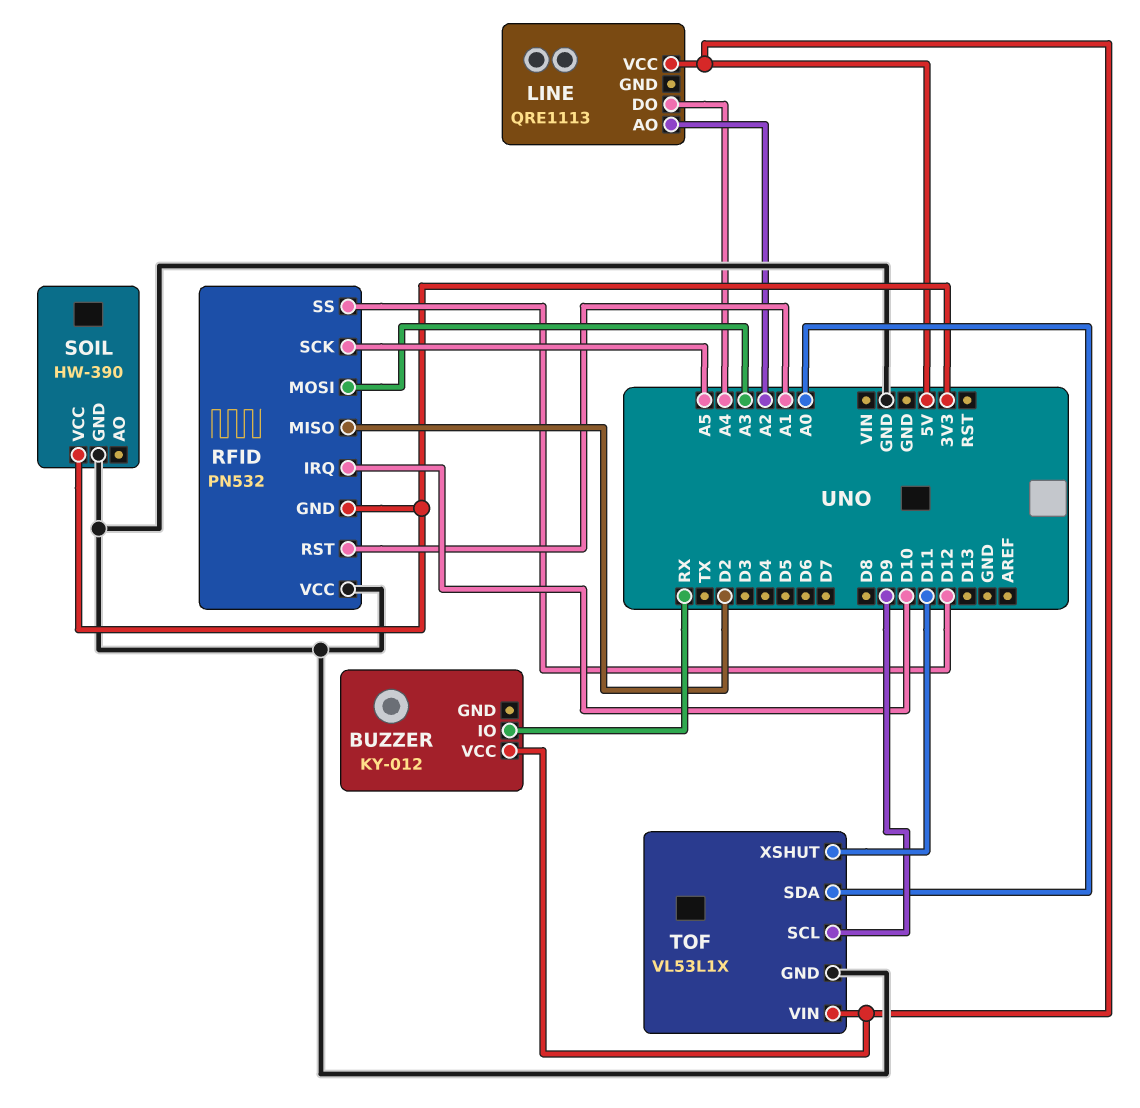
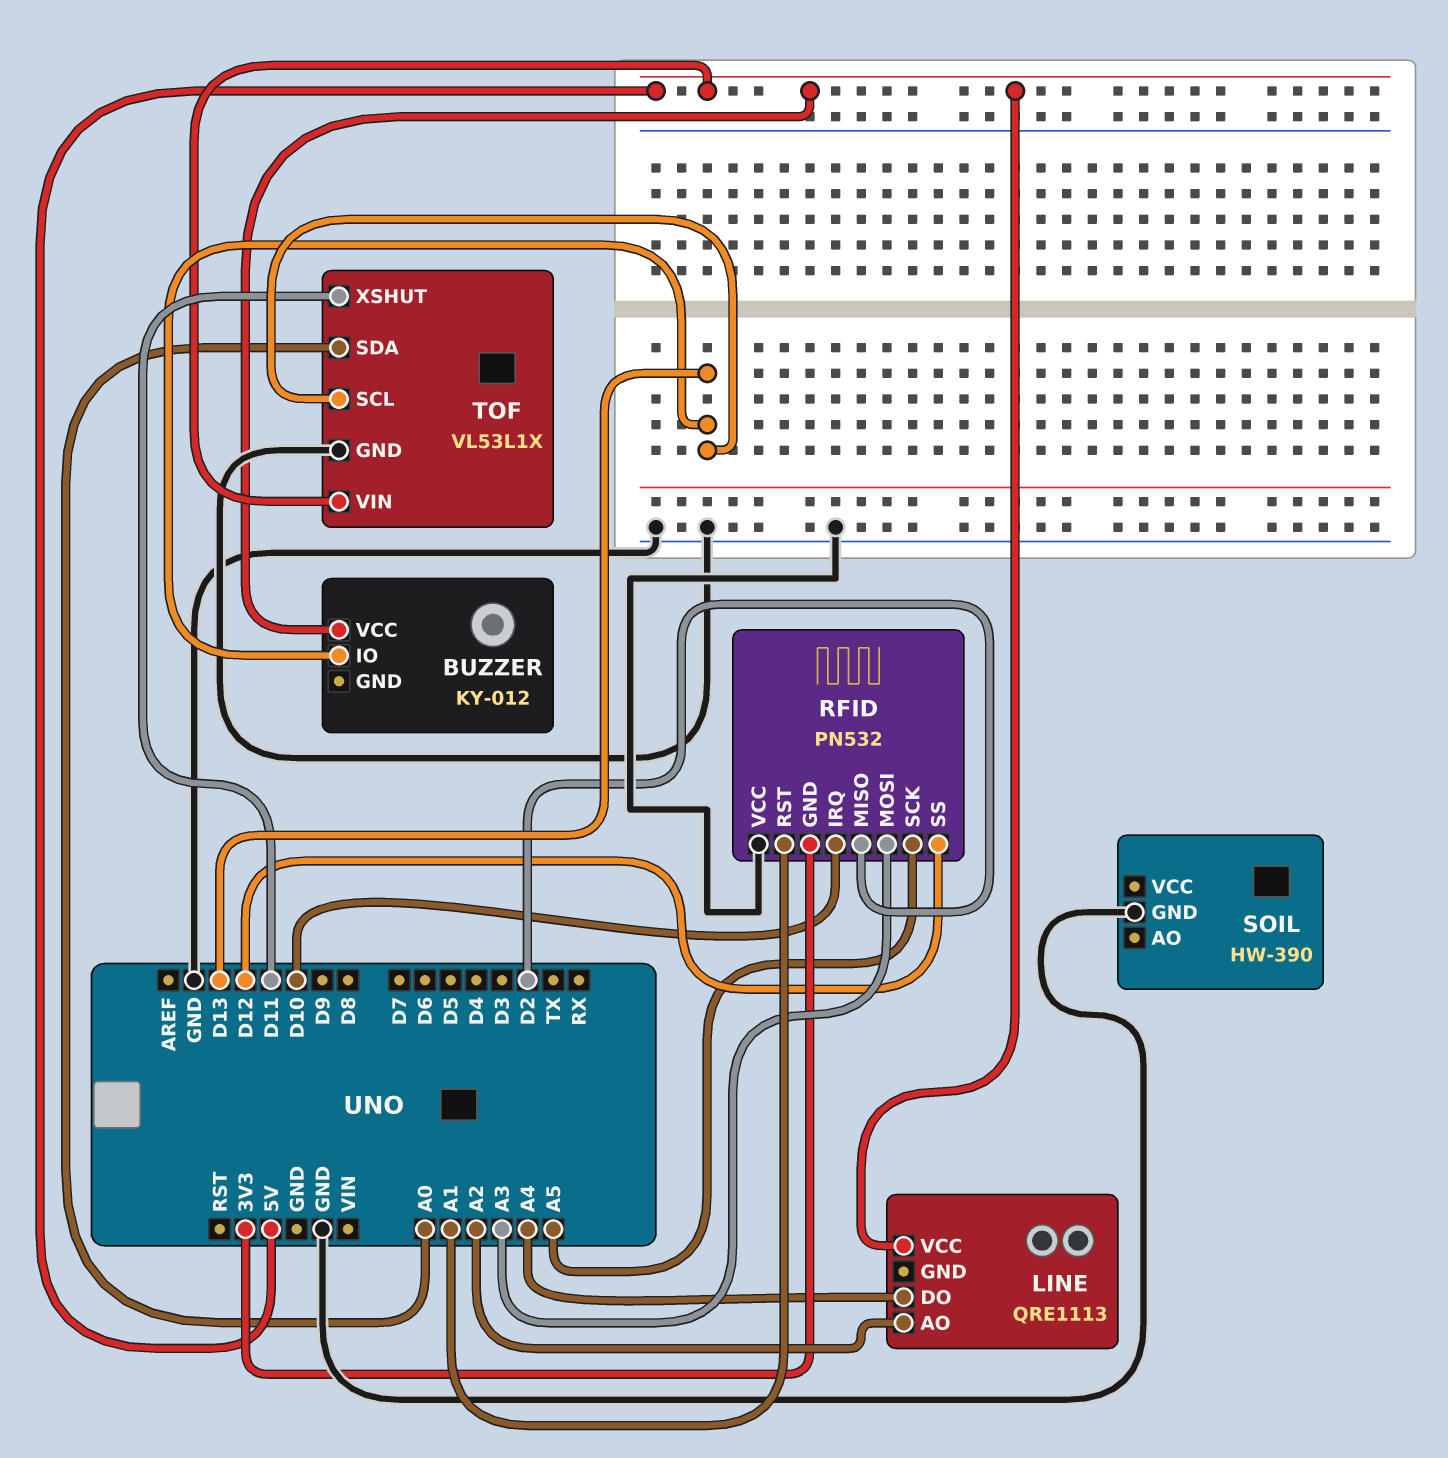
BUZZER pin IO: RX -> D13
SOIL pin VCC: 3V3 -> none
TOF pin SCL: D9 -> D13

